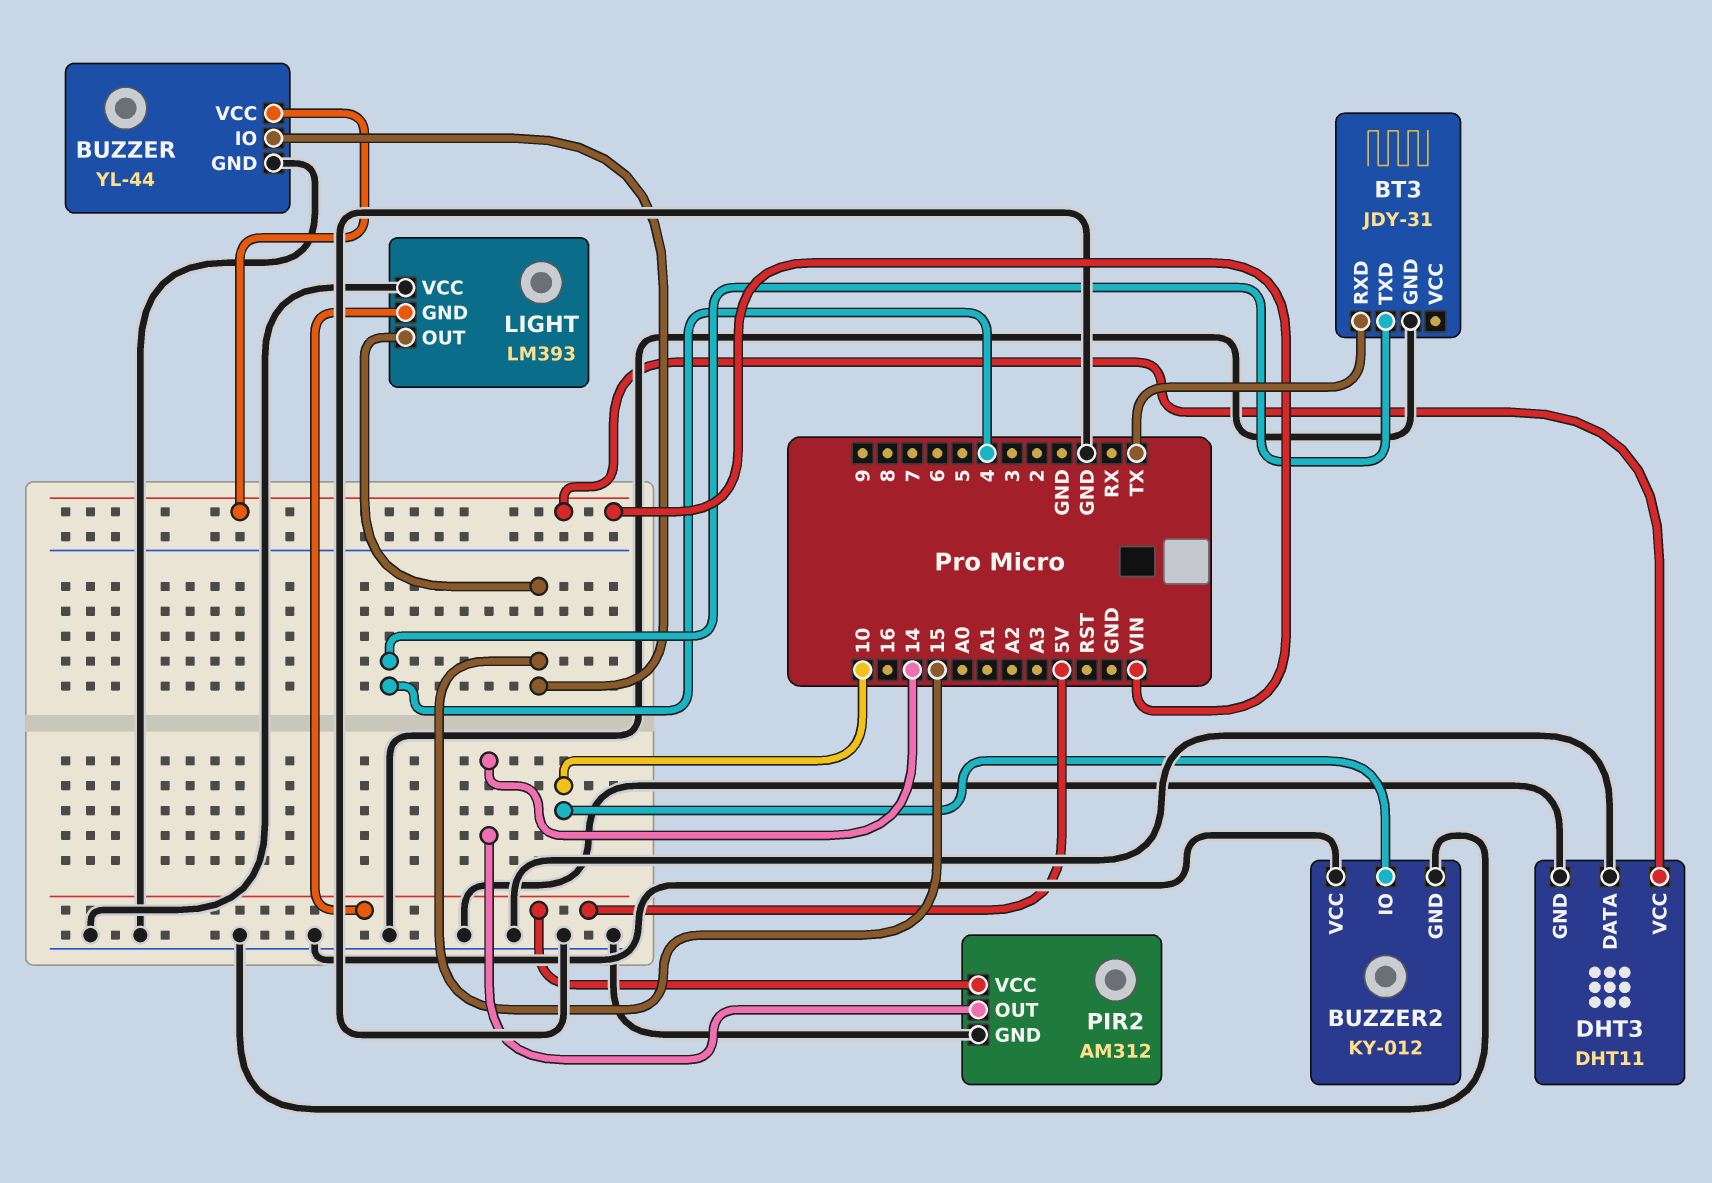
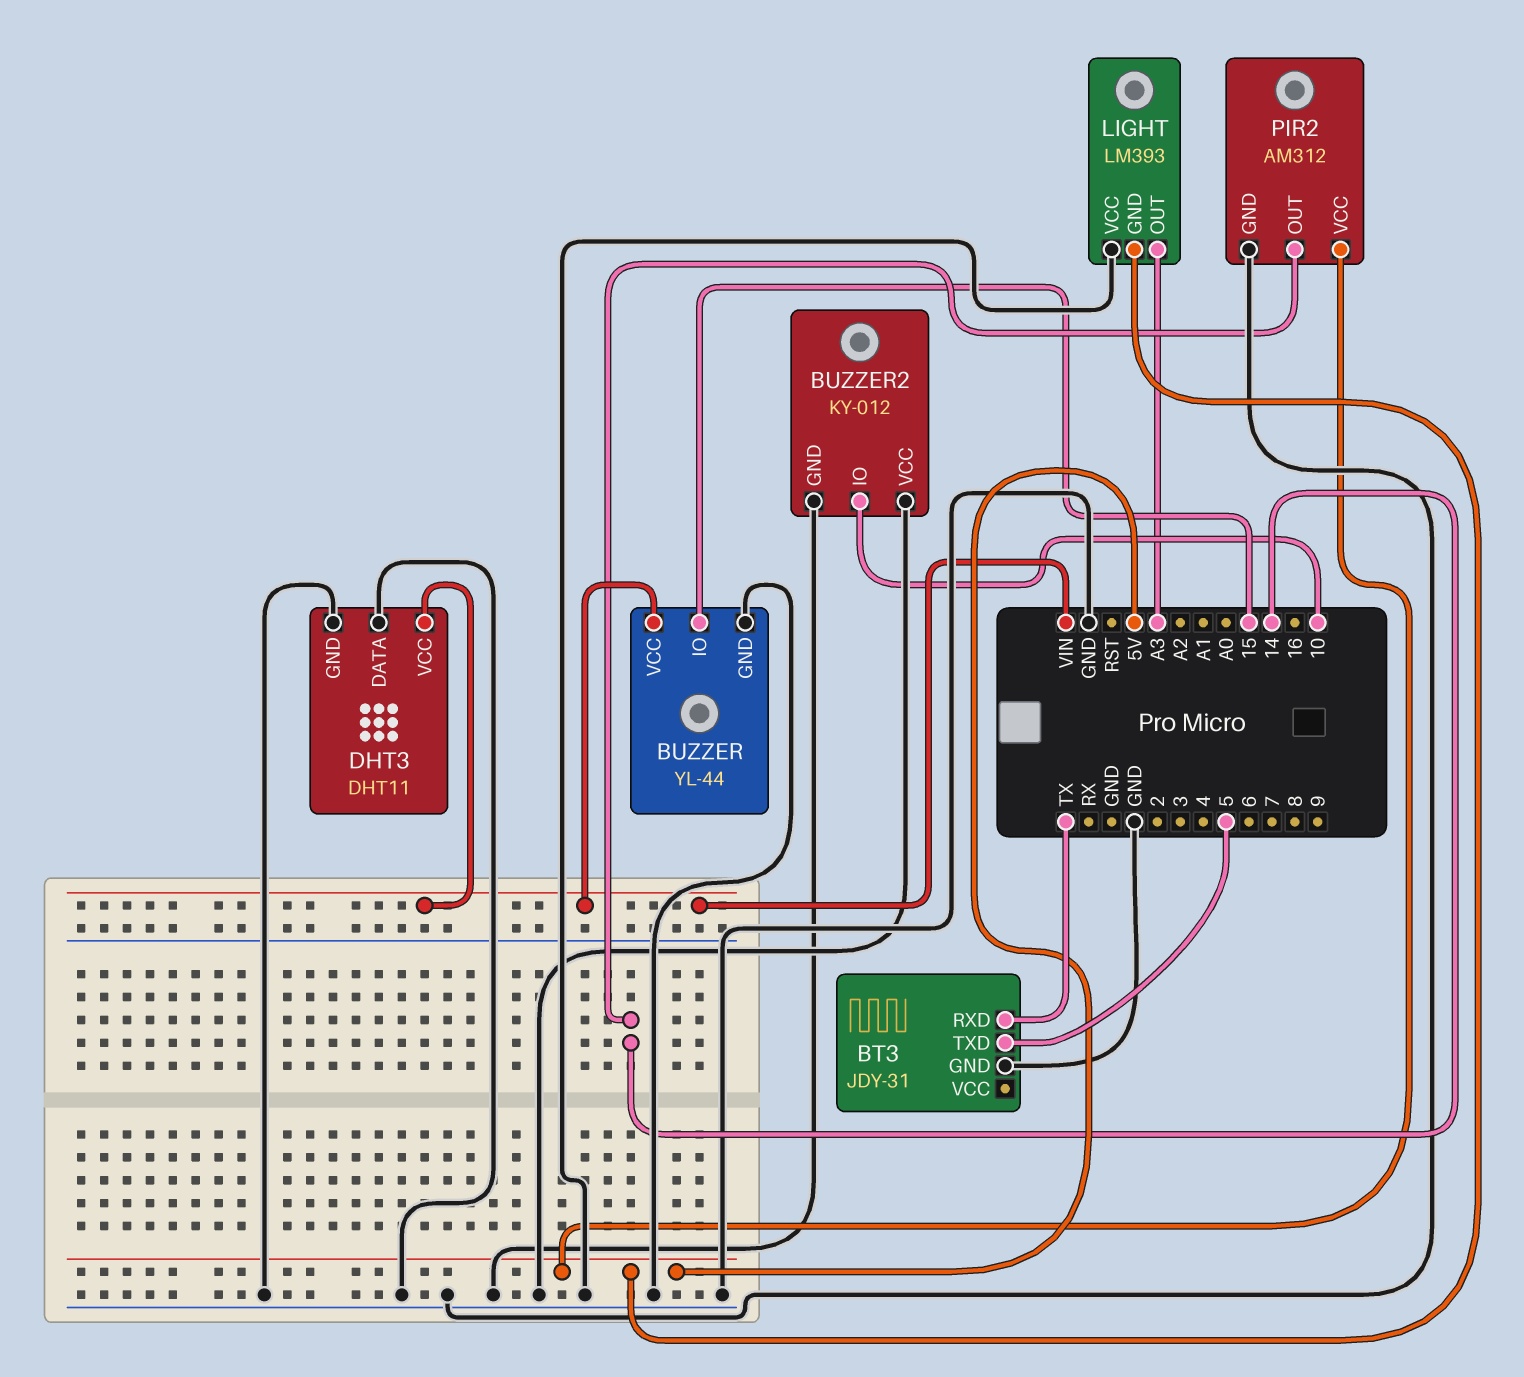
BT3 pin TXD: 4 -> 5
LIGHT pin OUT: 15 -> A3

